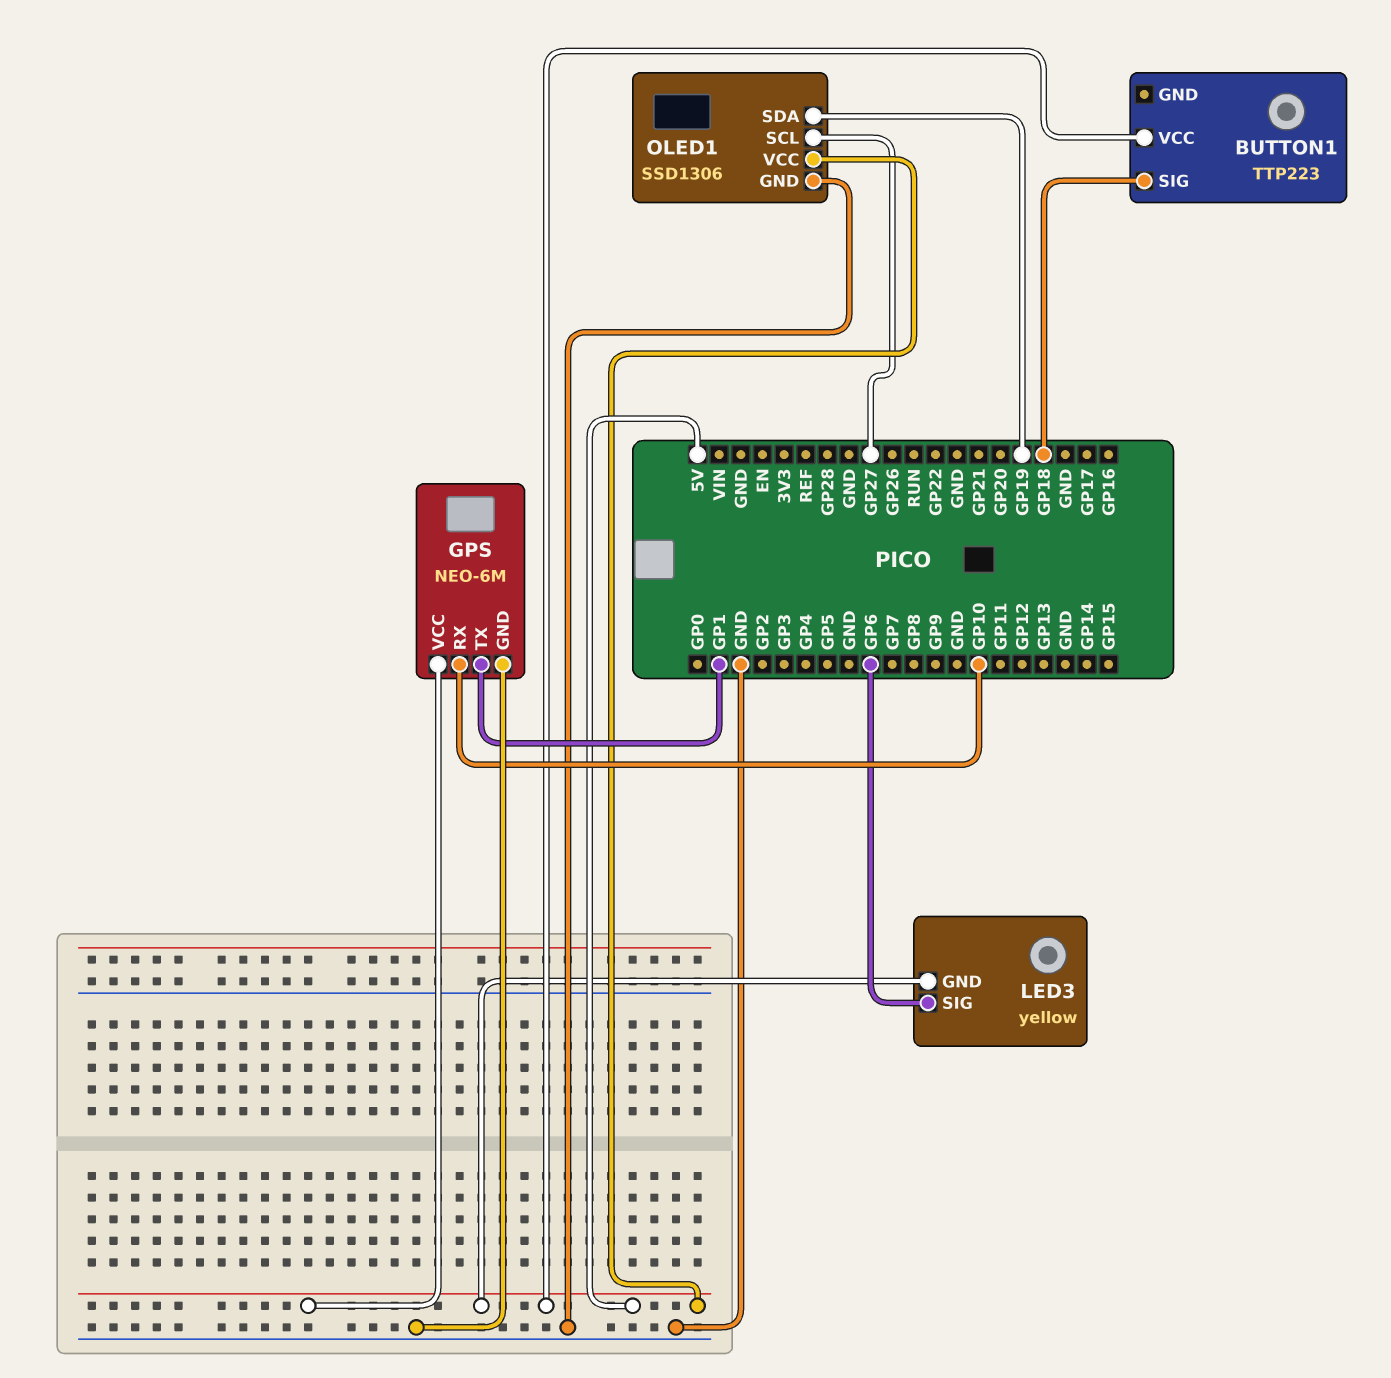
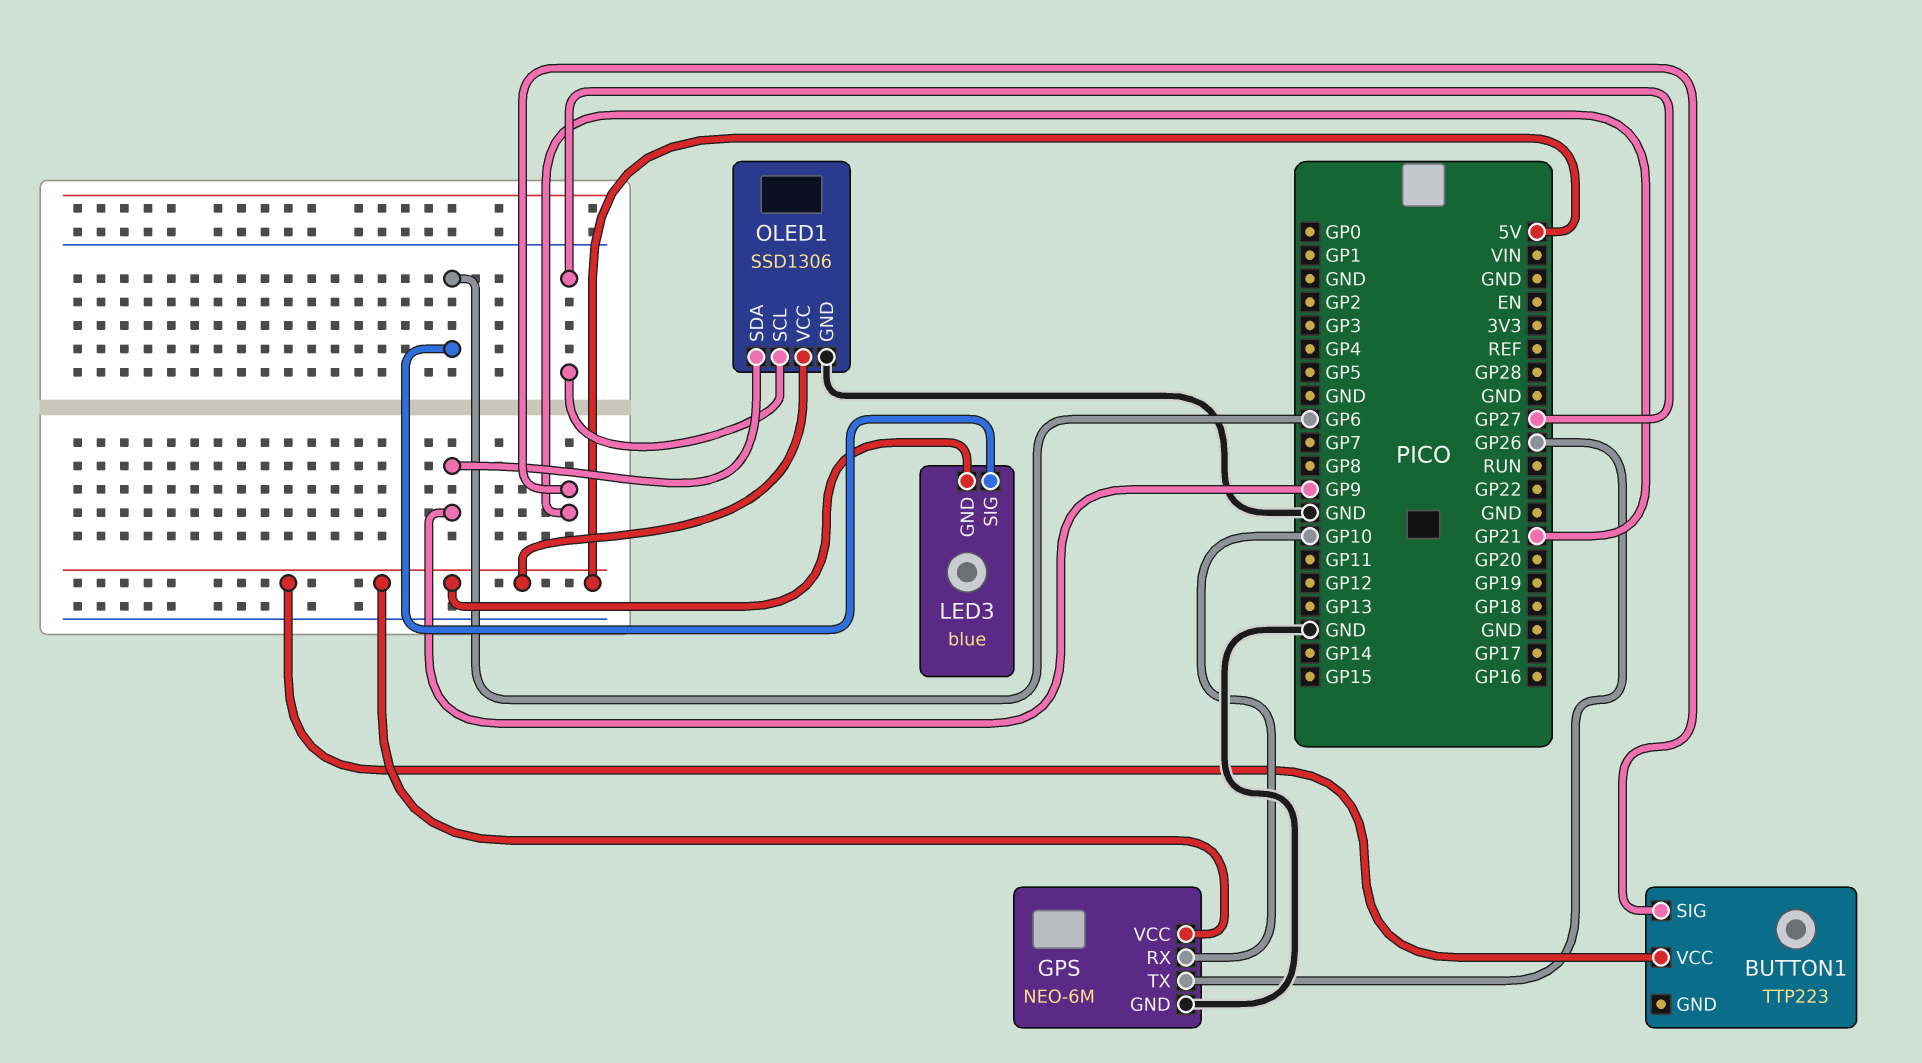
BUTTON1 pin SIG: GP18 -> GP21
GPS pin TX: GP1 -> GP26
LED3: yellow -> blue
OLED1 pin SDA: GP19 -> GP9

